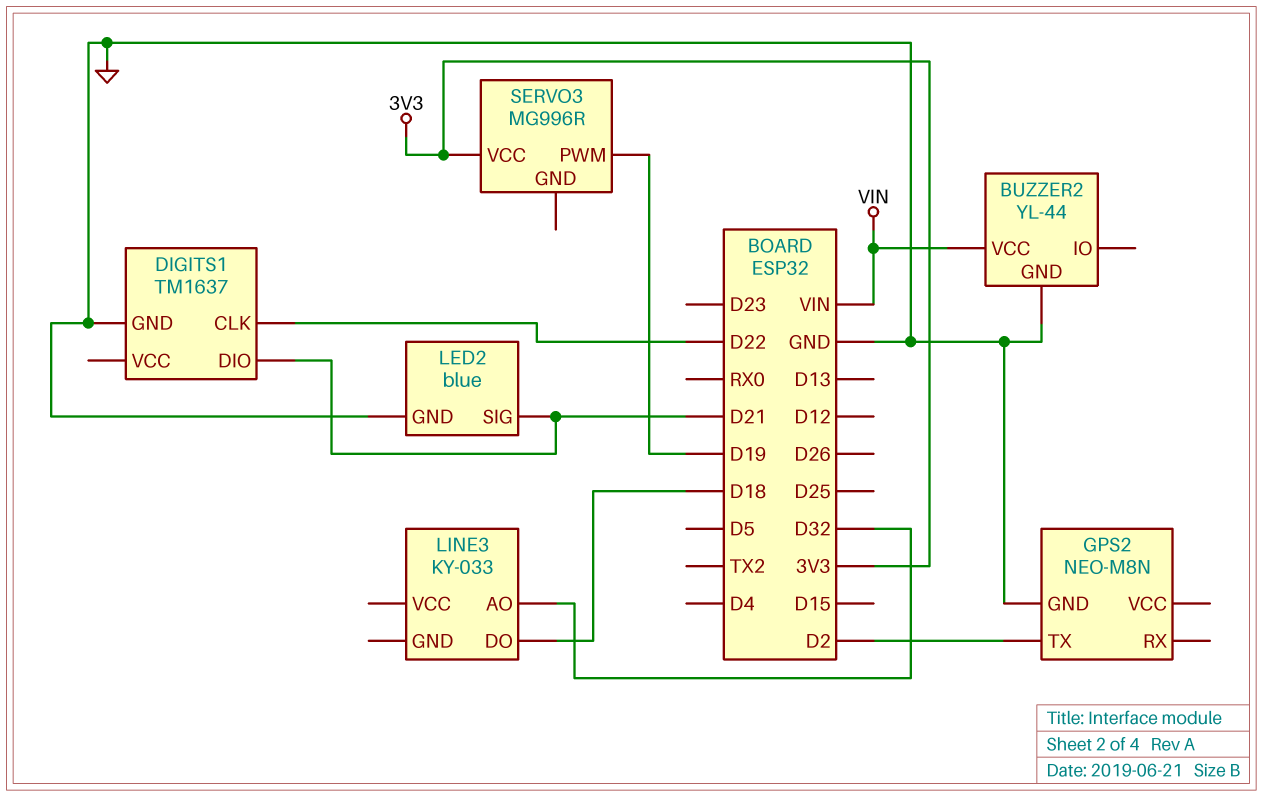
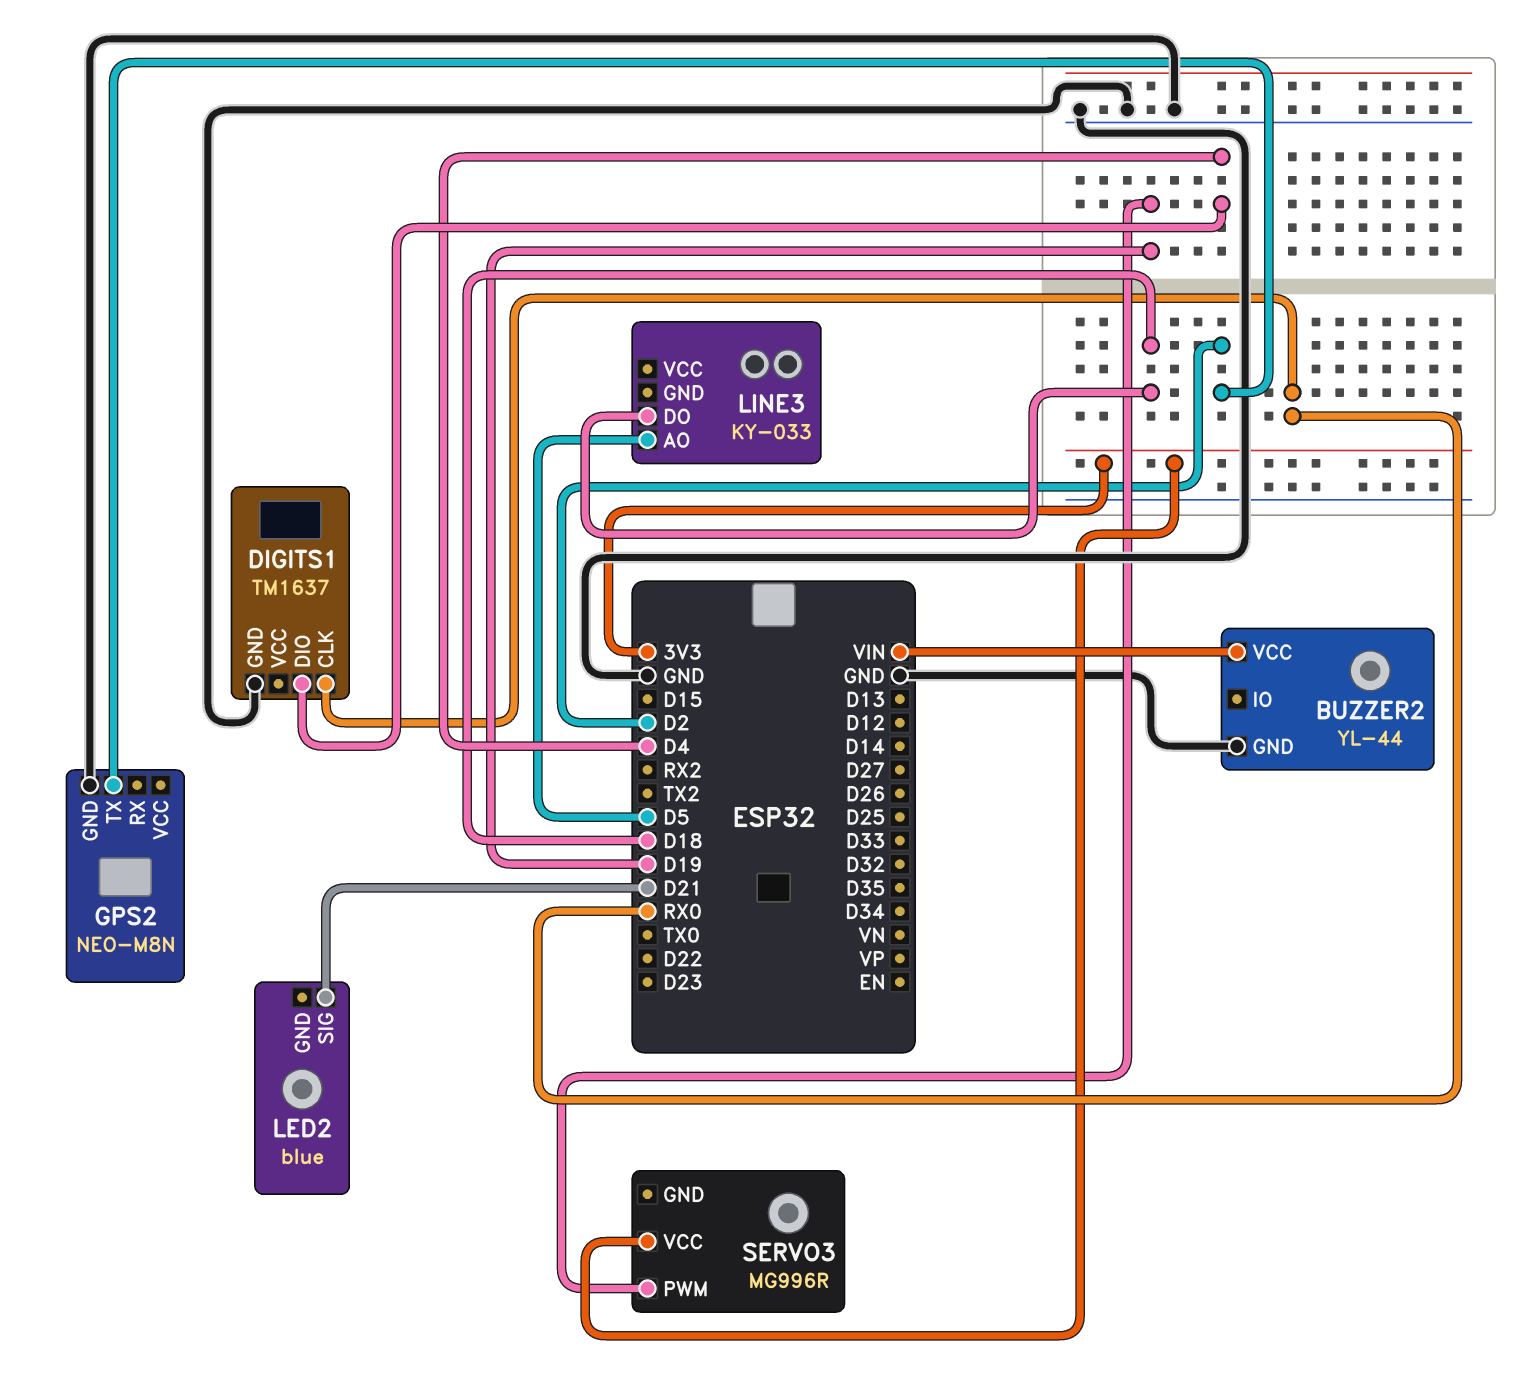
DIGITS1 pin CLK: D22 -> RX0
DIGITS1 pin DIO: D21 -> D4
LED2 pin GND: GND -> none
LINE3 pin AO: D32 -> D5

